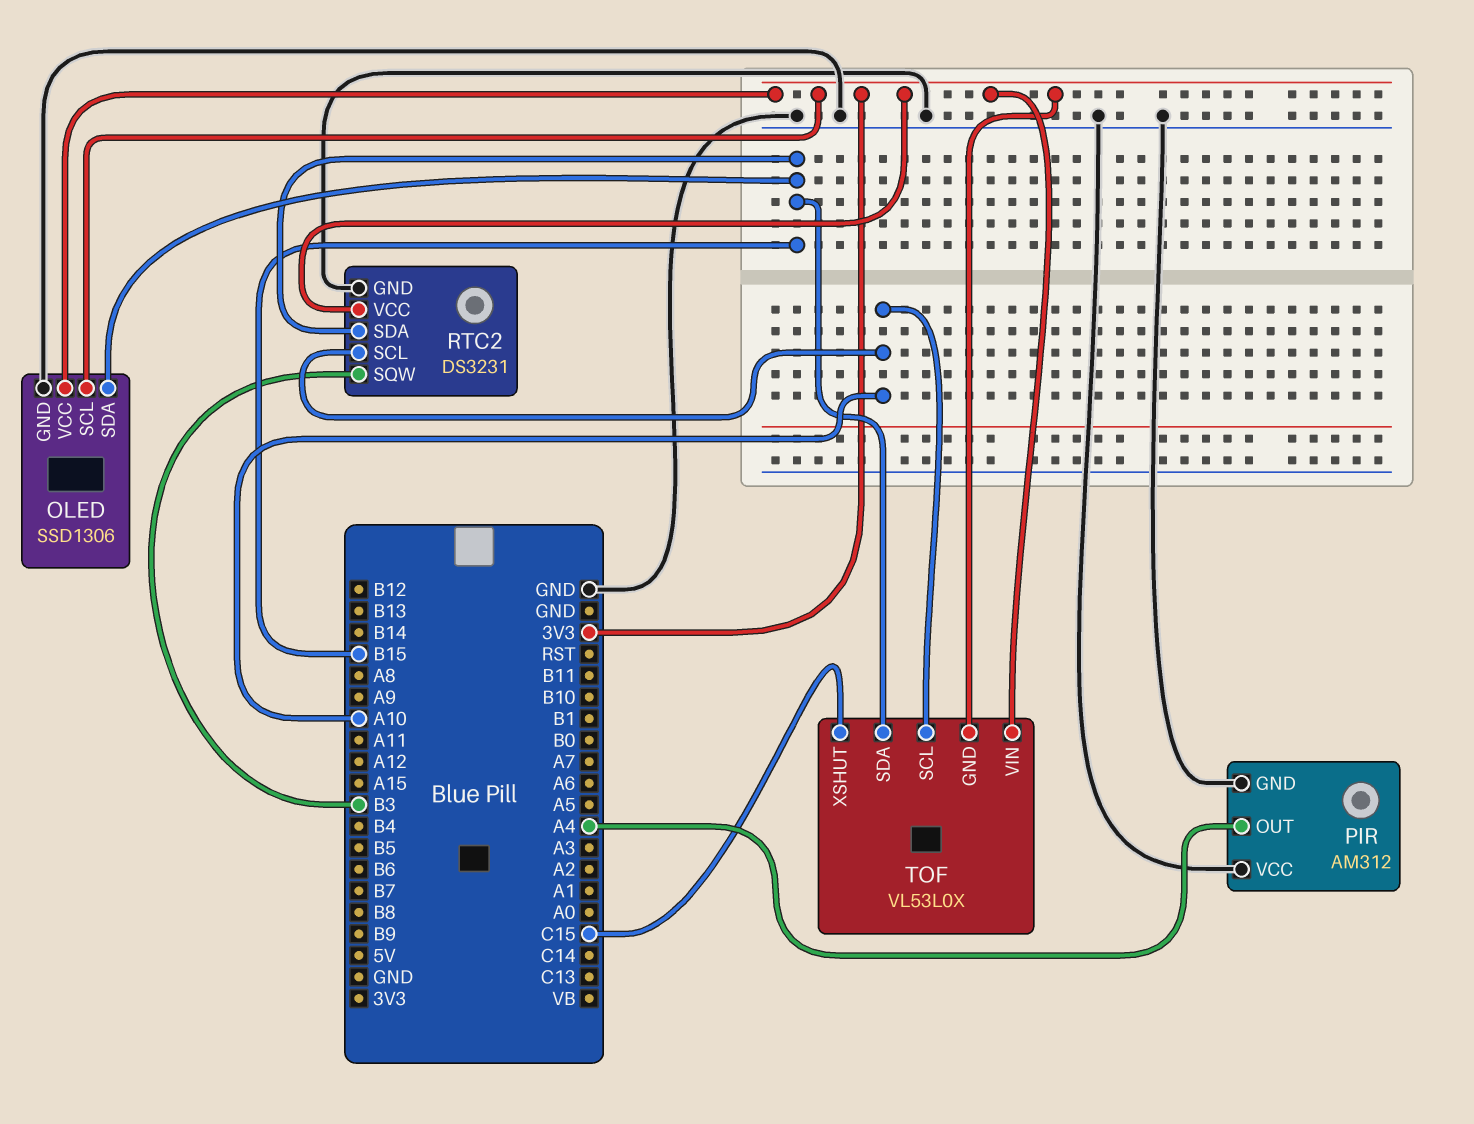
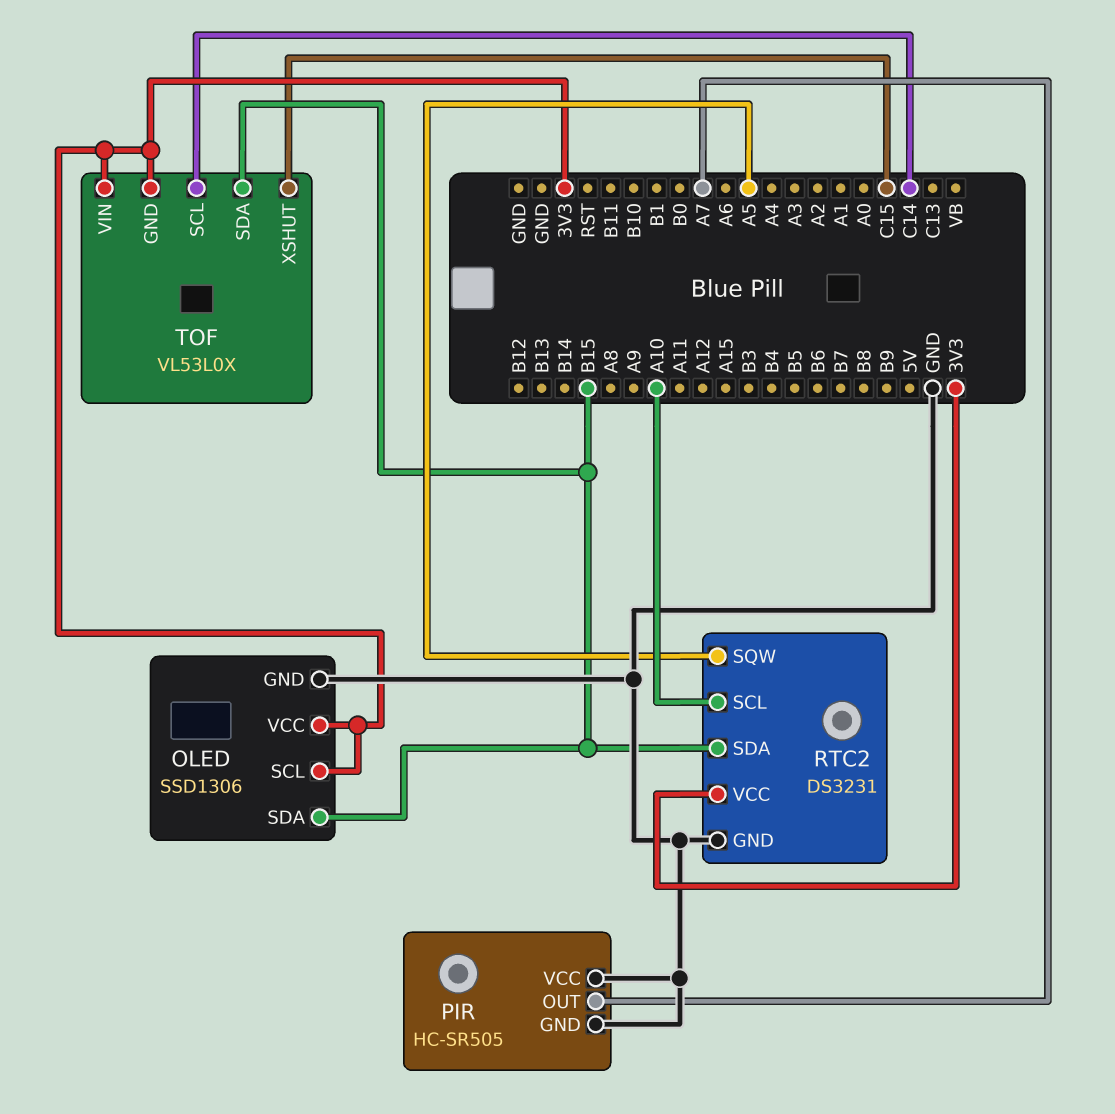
PIR: AM312 -> HC-SR505
PIR pin OUT: A4 -> A7
RTC2 pin SQW: B3 -> A5
TOF pin SCL: A10 -> C14

